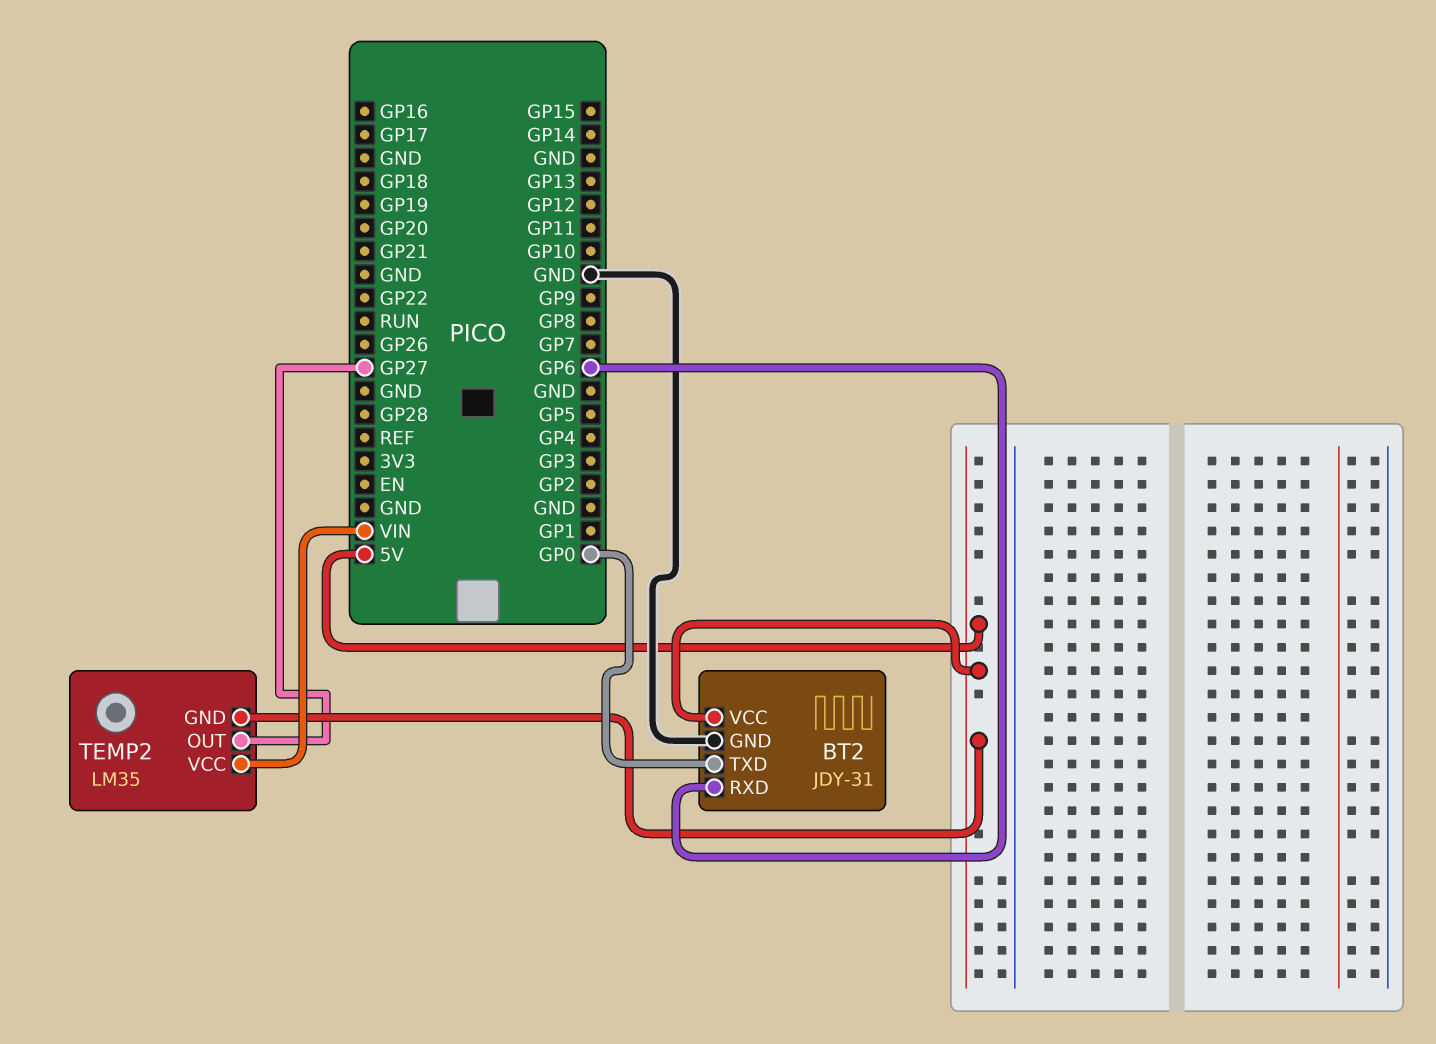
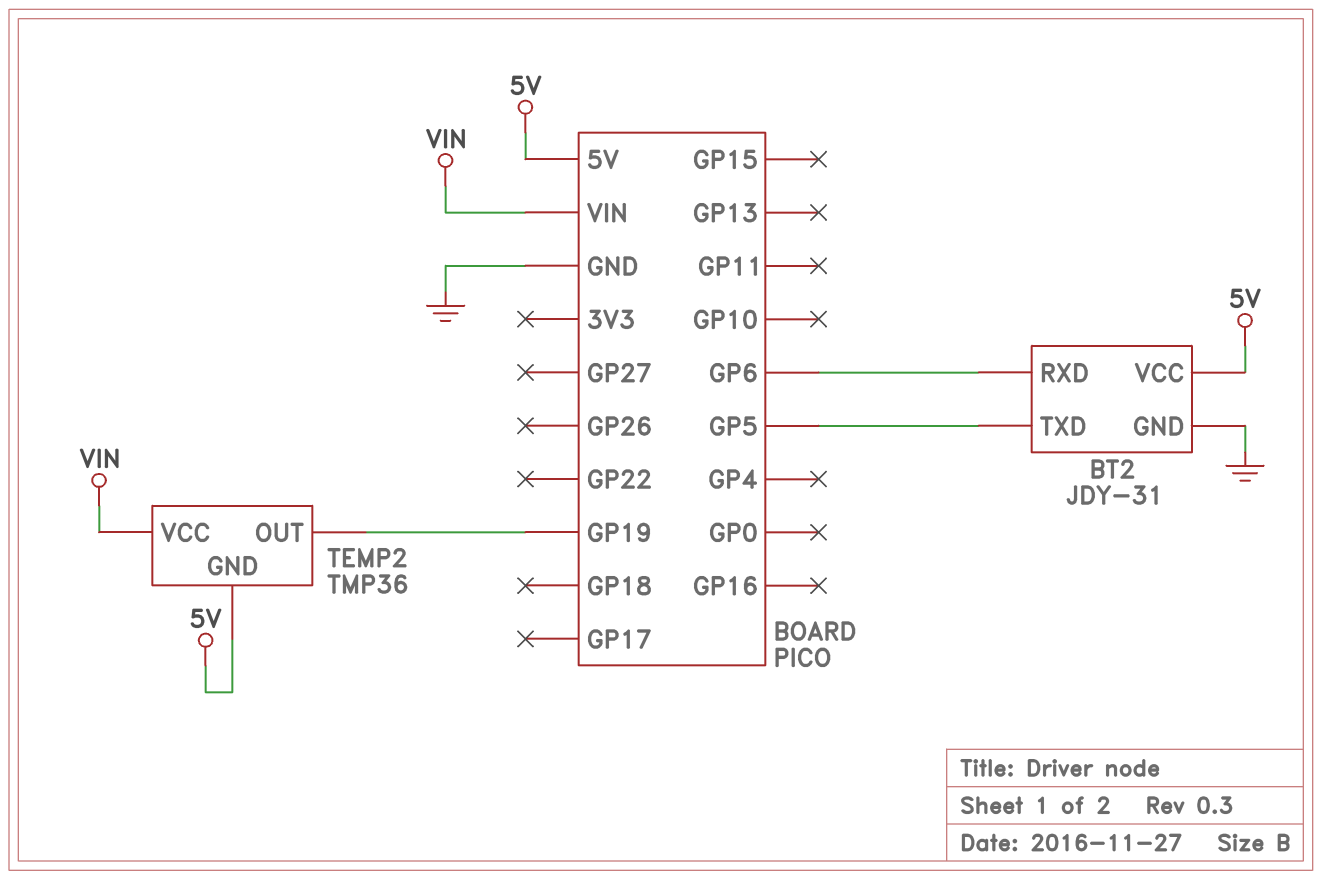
BT2 pin TXD: GP0 -> GP5
TEMP2: LM35 -> TMP36
TEMP2 pin OUT: GP27 -> GP19

